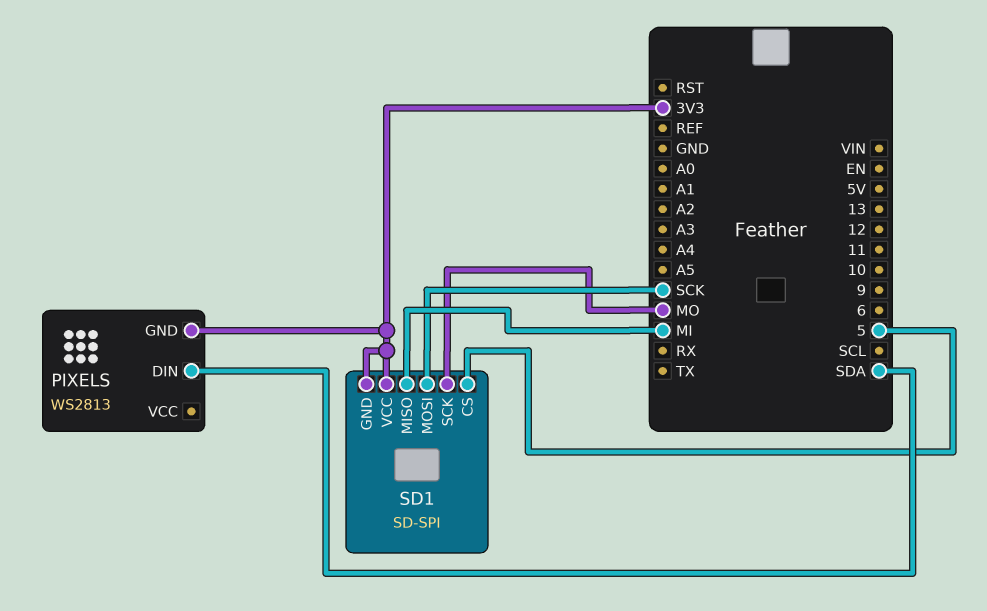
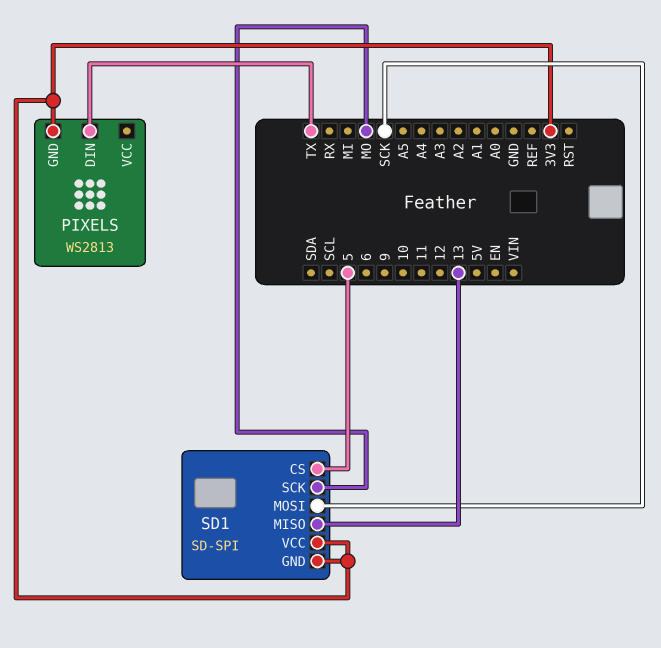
PIXELS pin DIN: SDA -> TX
SD1 pin MISO: MI -> 13

